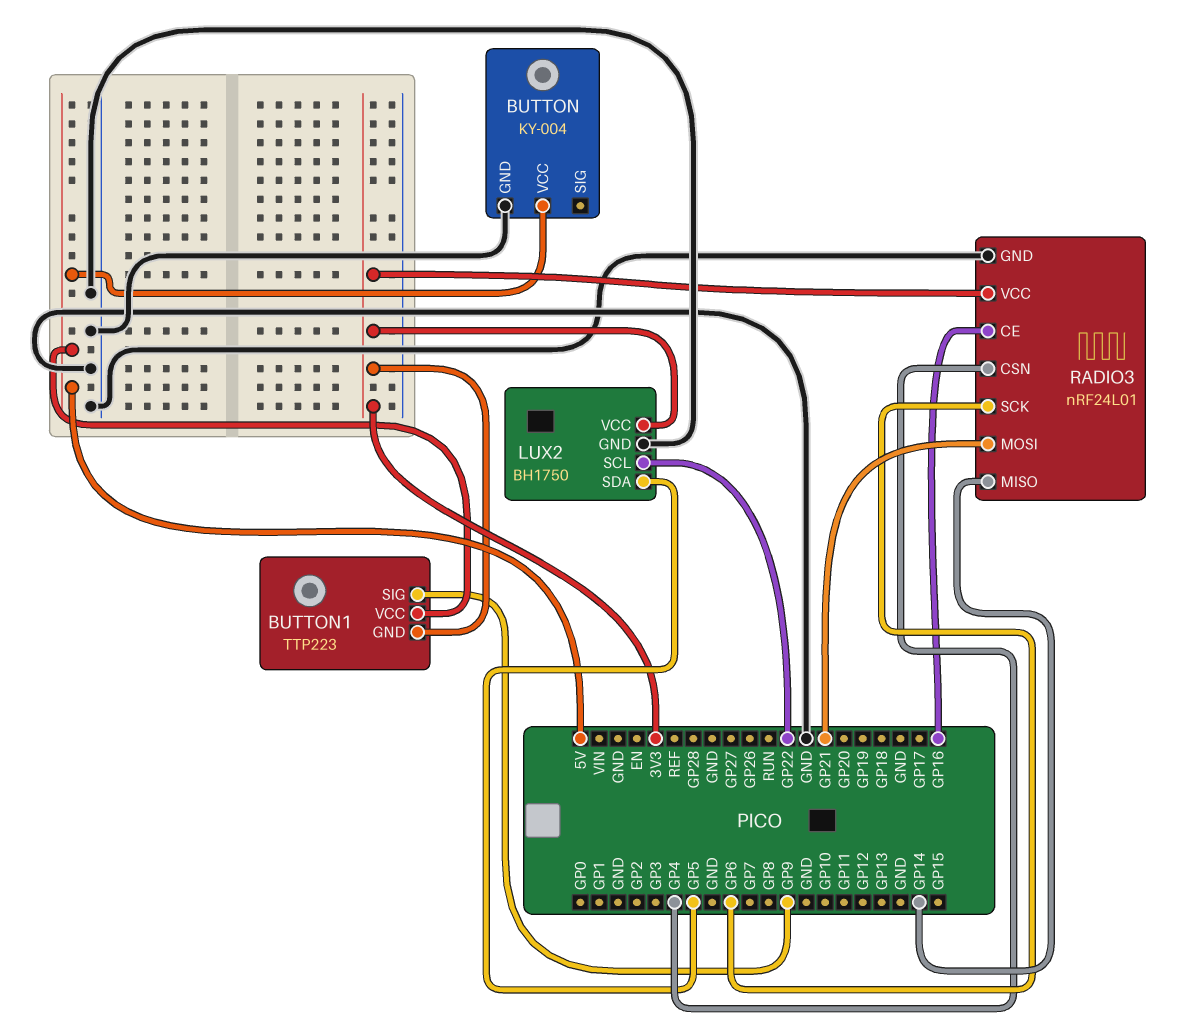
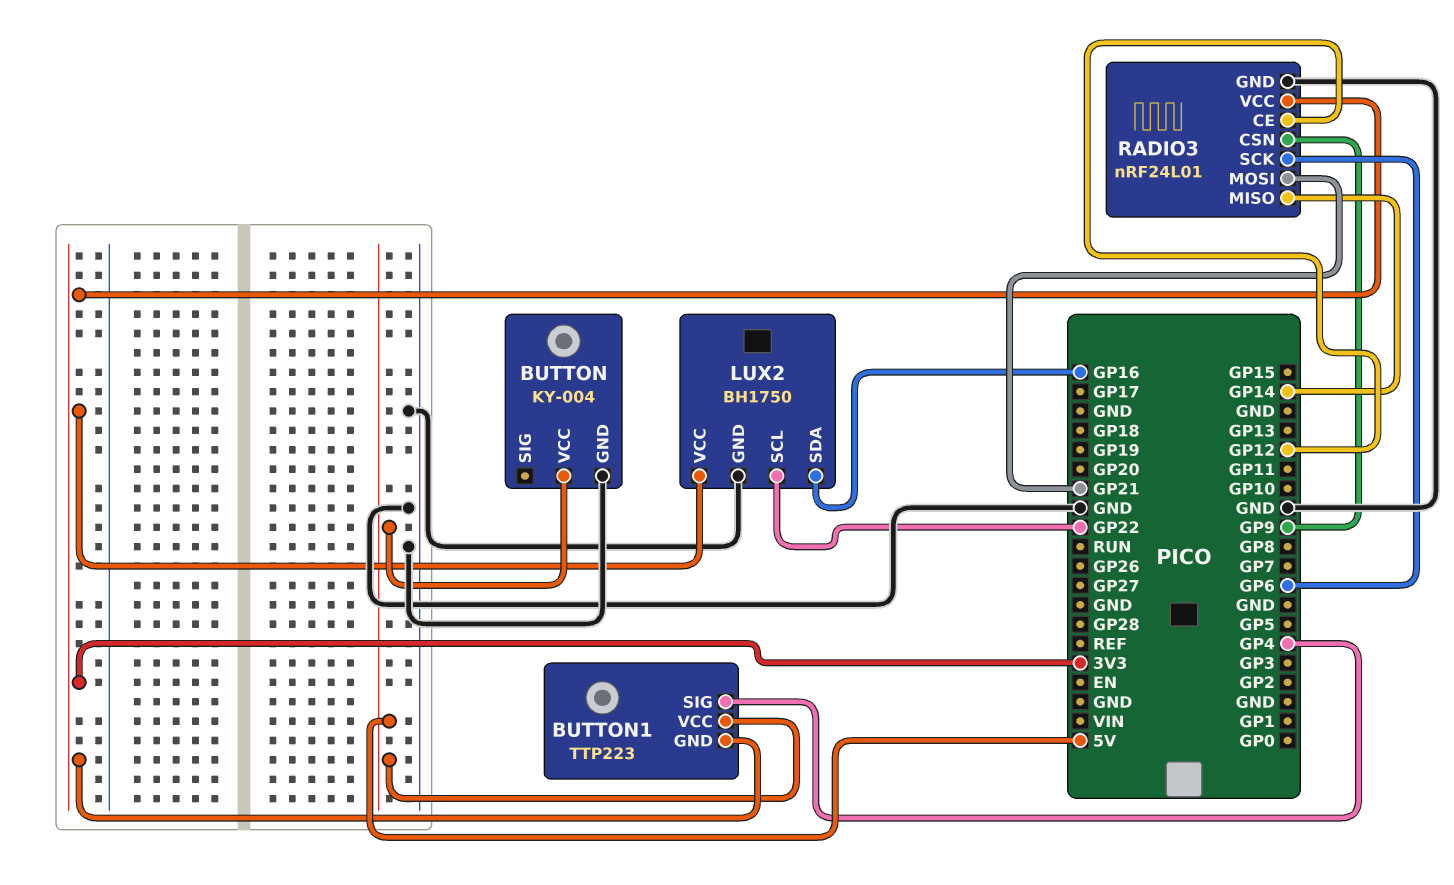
BUTTON1 pin SIG: GP9 -> GP4
LUX2 pin SDA: GP5 -> GP16
RADIO3 pin CE: GP16 -> GP12
RADIO3 pin CSN: GP4 -> GP9

